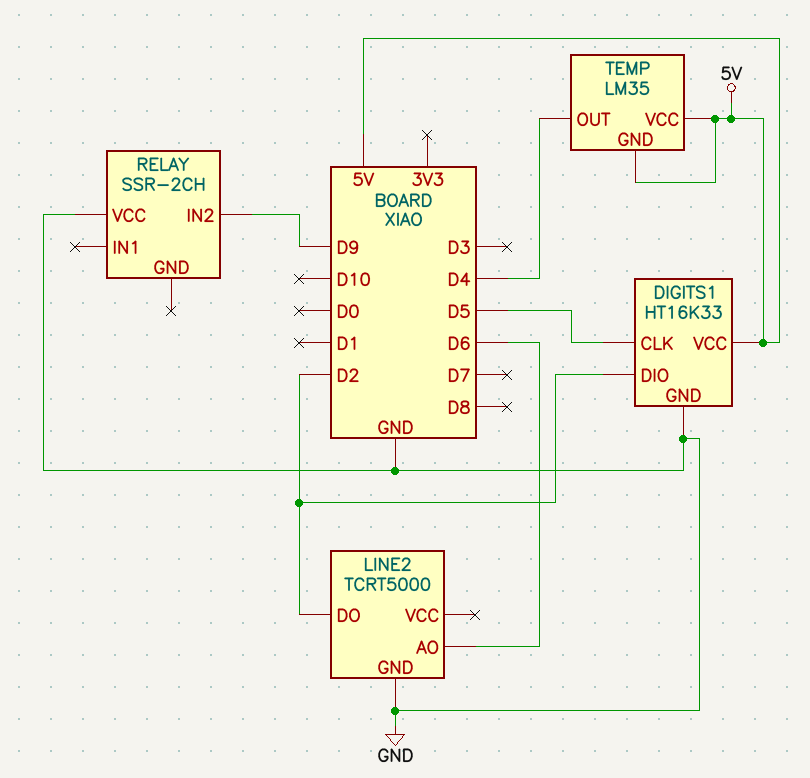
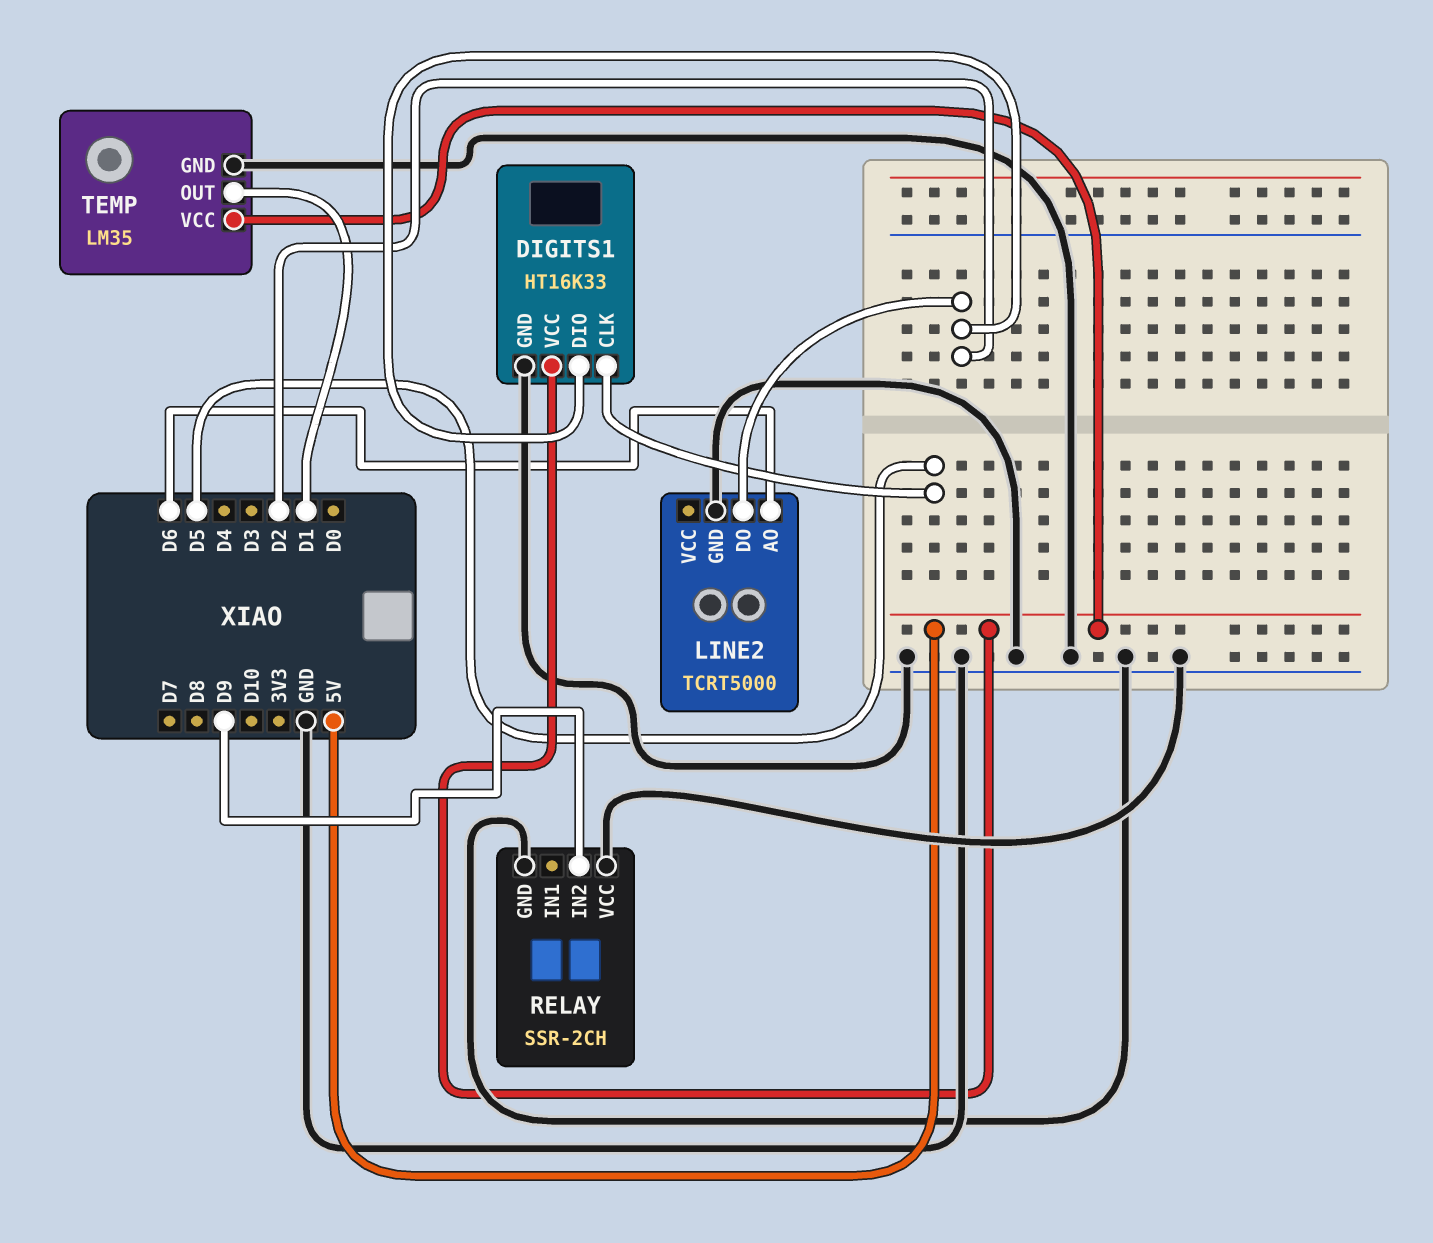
RELAY pin GND: none -> GND
TEMP pin GND: 5V -> GND
TEMP pin OUT: D4 -> D1

